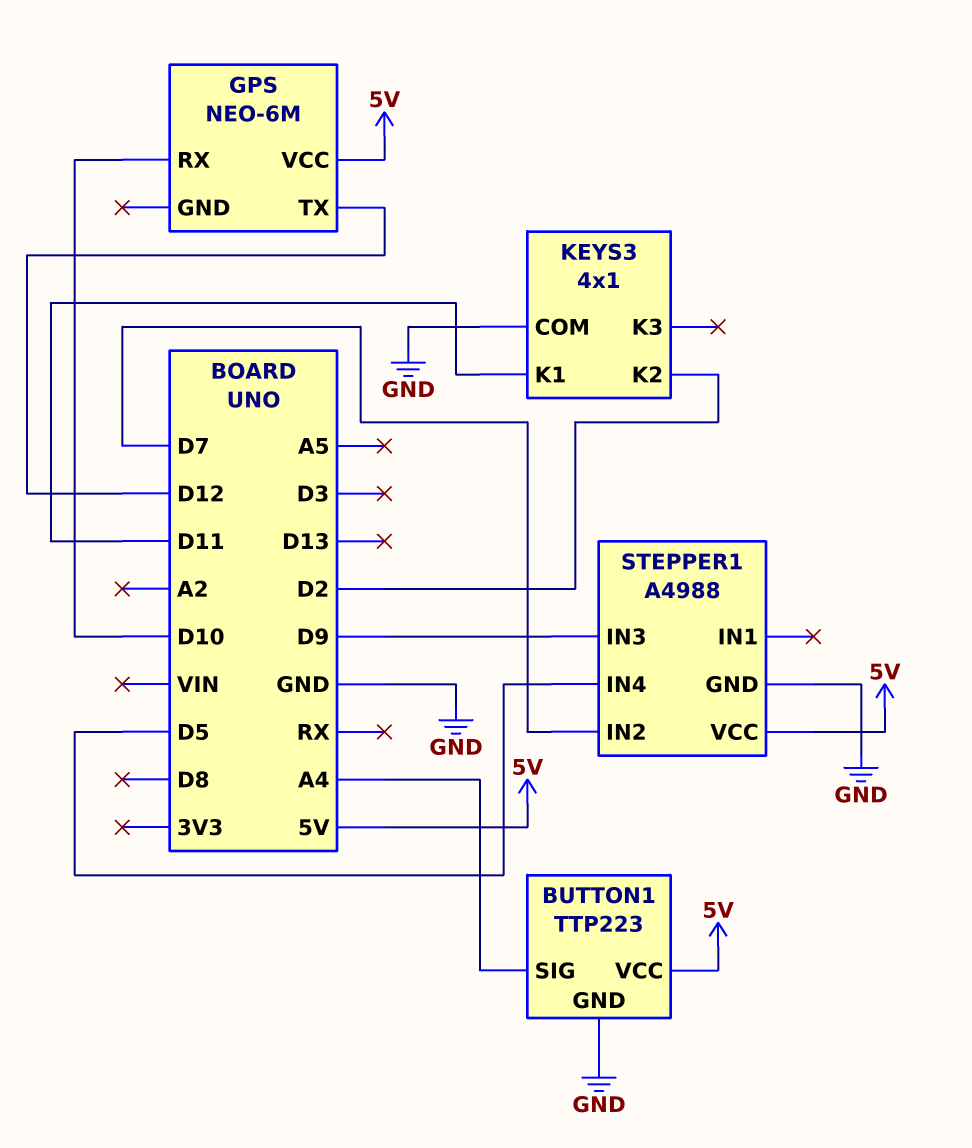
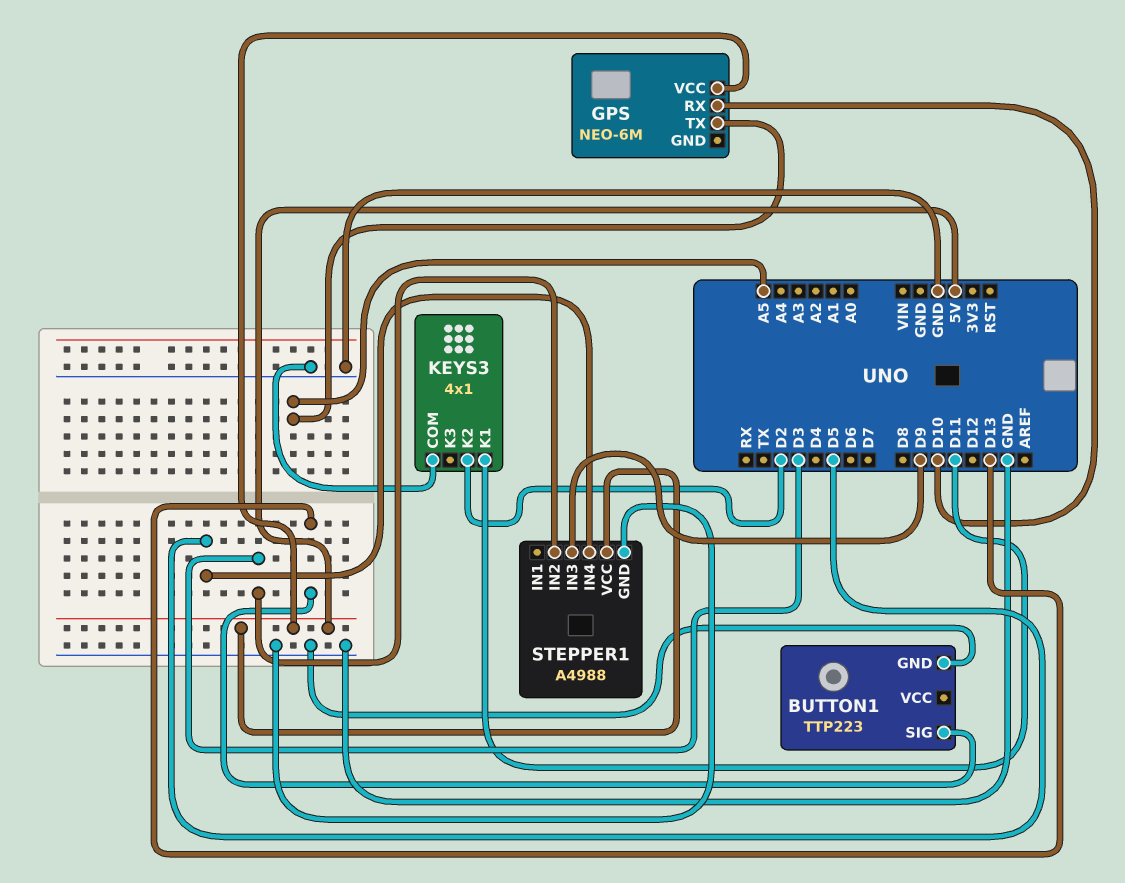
BUTTON1 pin SIG: A4 -> D13
BUTTON1 pin VCC: 5V -> none
GPS pin TX: D12 -> A5
STEPPER1 pin IN2: D7 -> D3

